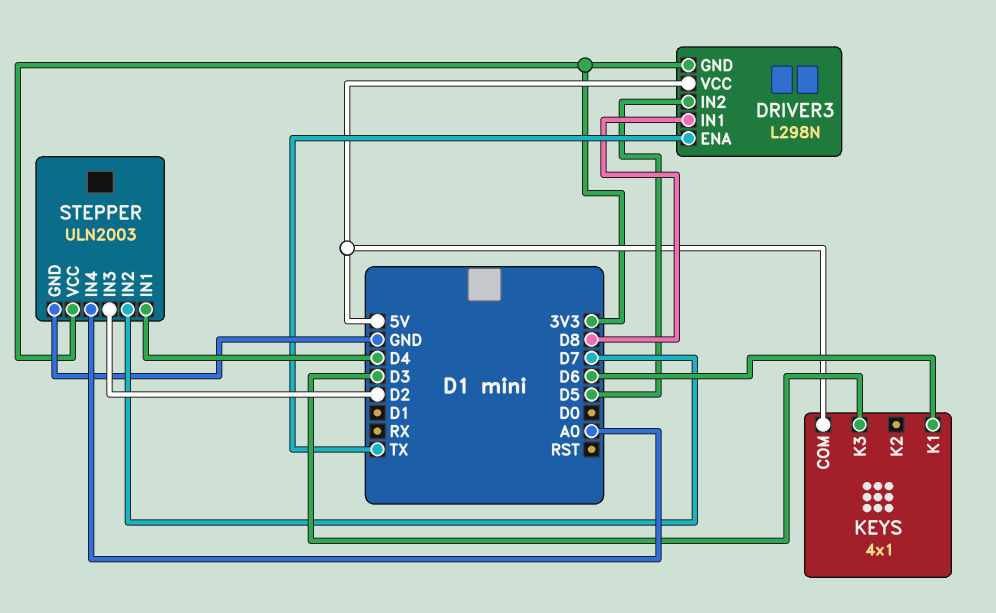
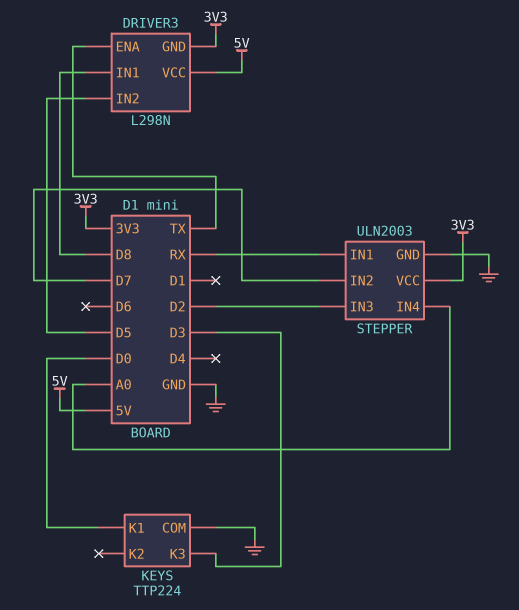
KEYS: 4x1 -> TTP224
KEYS pin COM: 5V -> GND
KEYS pin K1: D6 -> D0
STEPPER pin IN1: D4 -> RX

